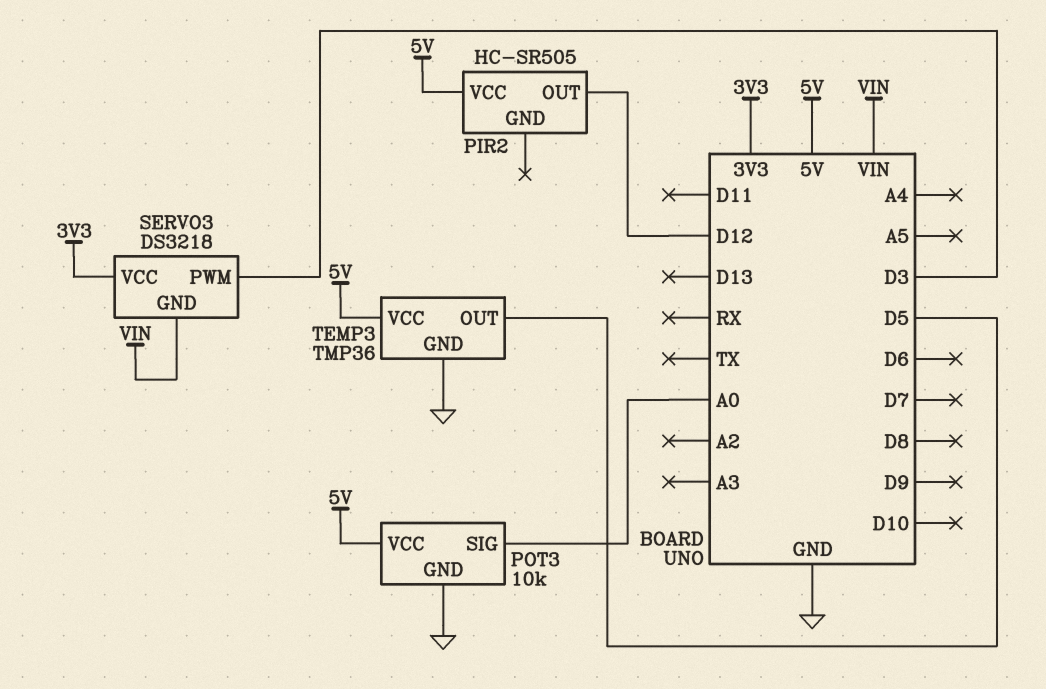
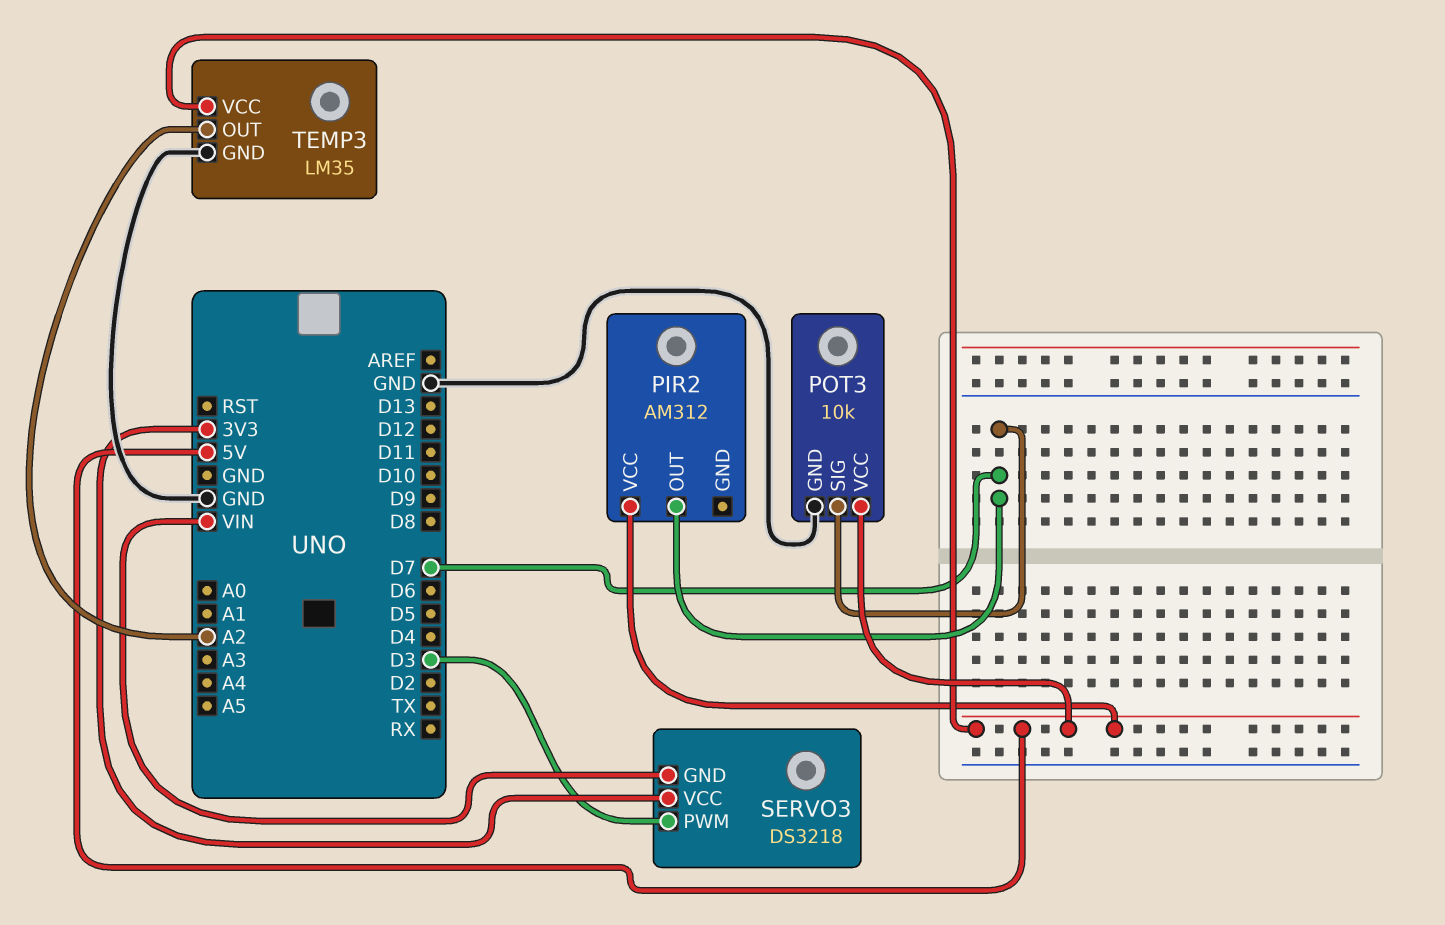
PIR2: HC-SR505 -> AM312
PIR2 pin OUT: D12 -> D7
POT3 pin SIG: A0 -> D7
TEMP3: TMP36 -> LM35
TEMP3 pin OUT: D5 -> A2

